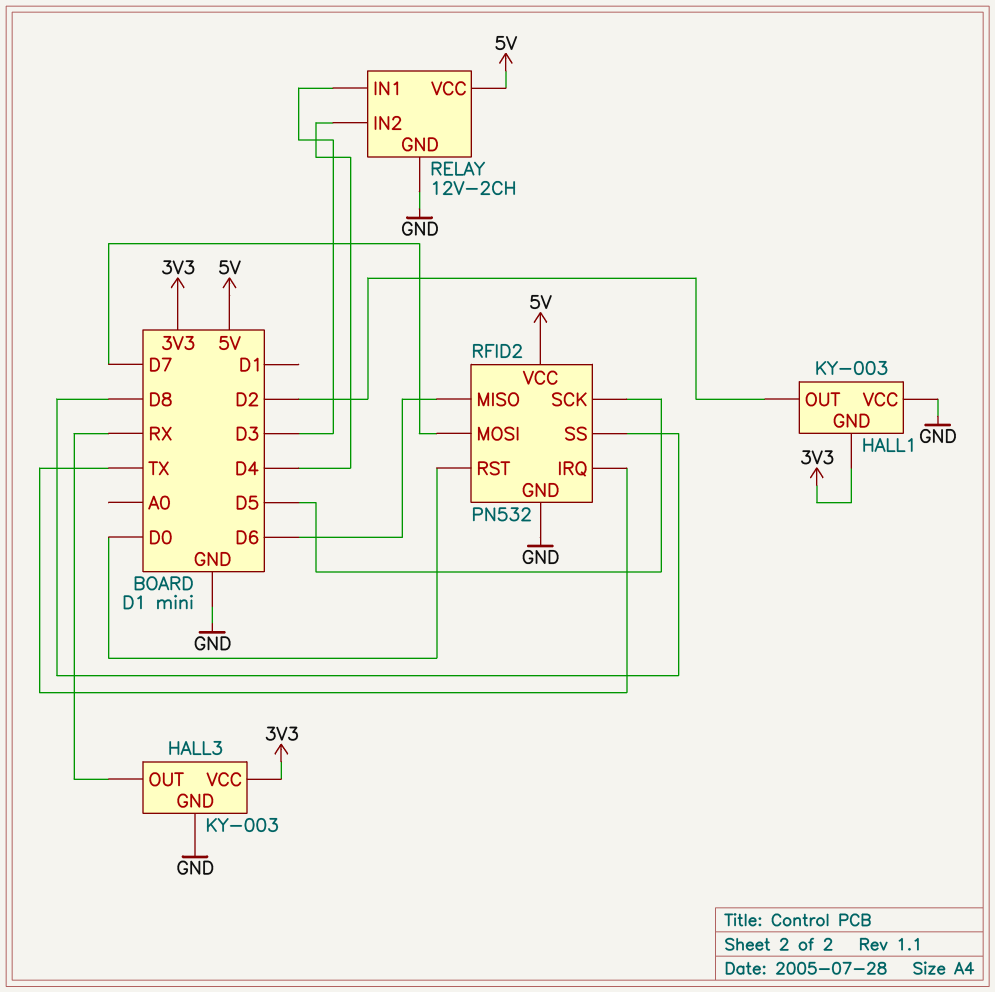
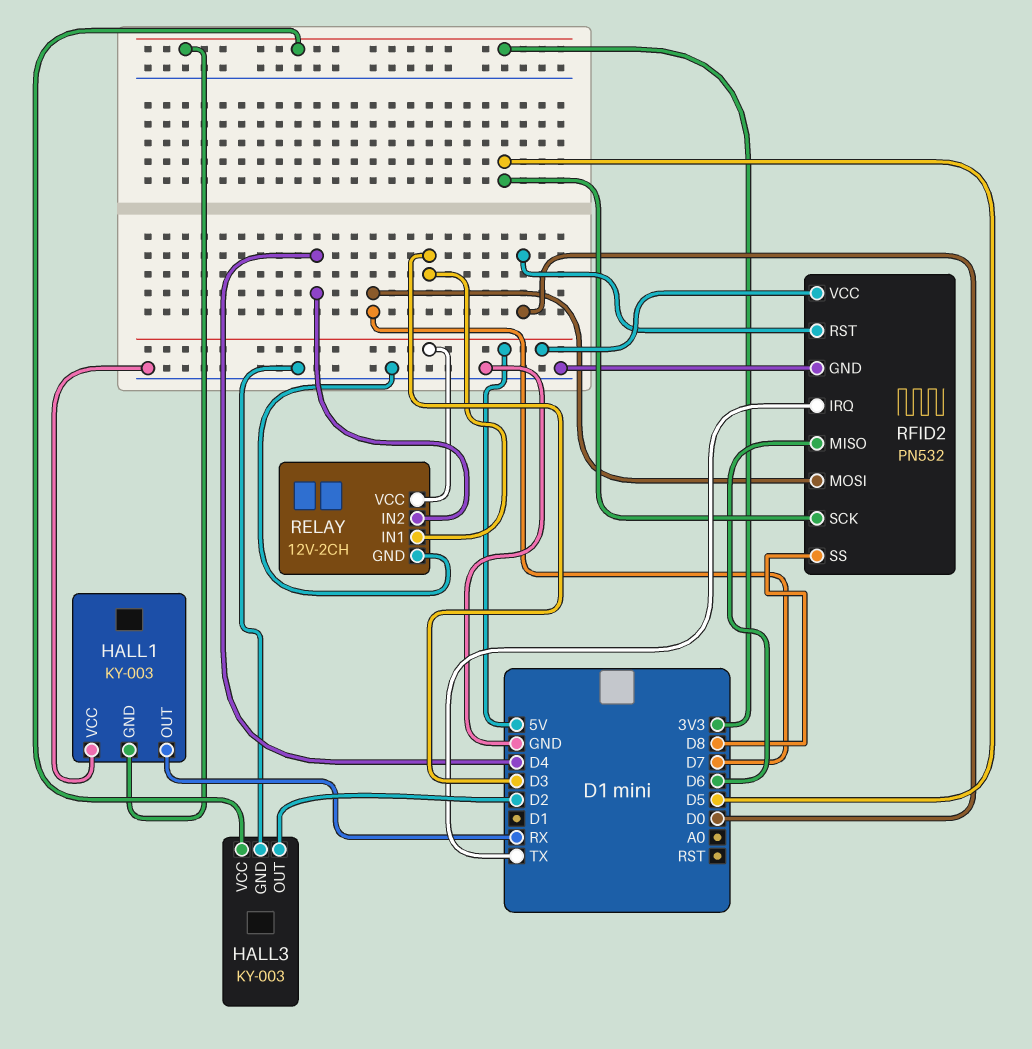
HALL1 pin OUT: D2 -> RX
HALL3 pin OUT: RX -> D2

